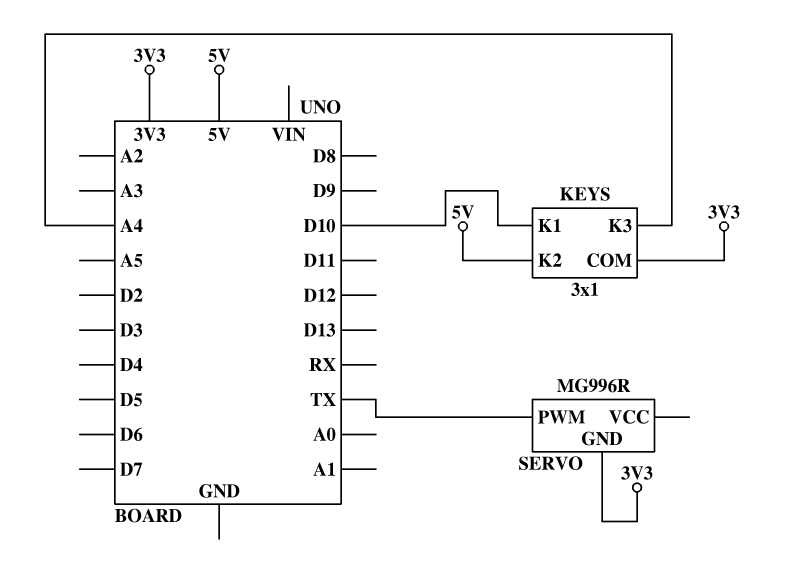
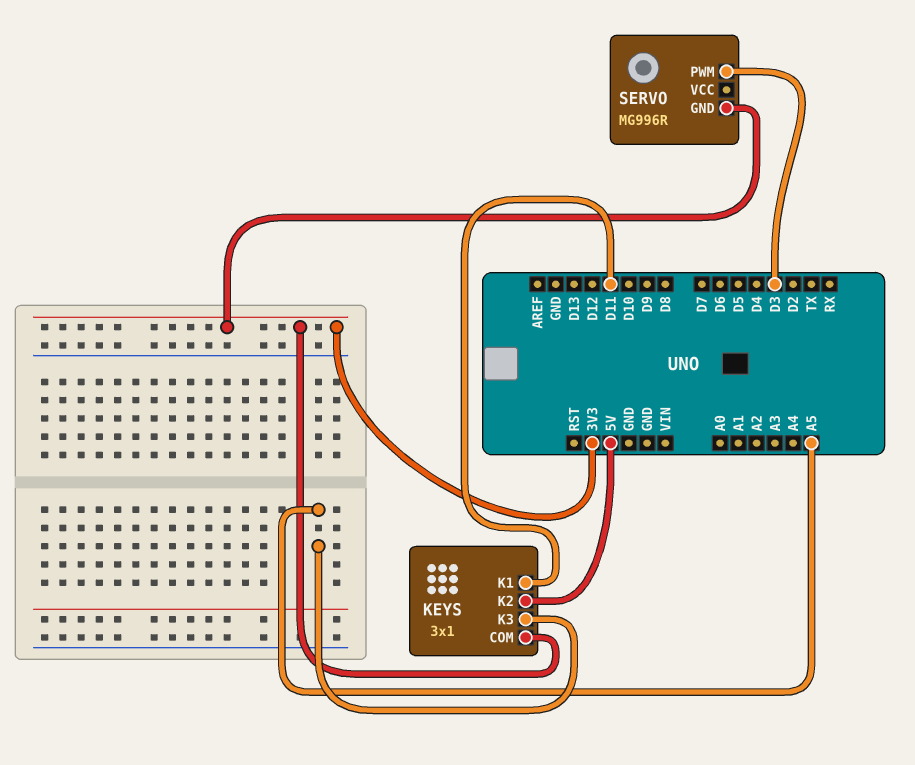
KEYS pin K1: D10 -> D11
KEYS pin K3: A4 -> A5
SERVO pin PWM: TX -> D3

